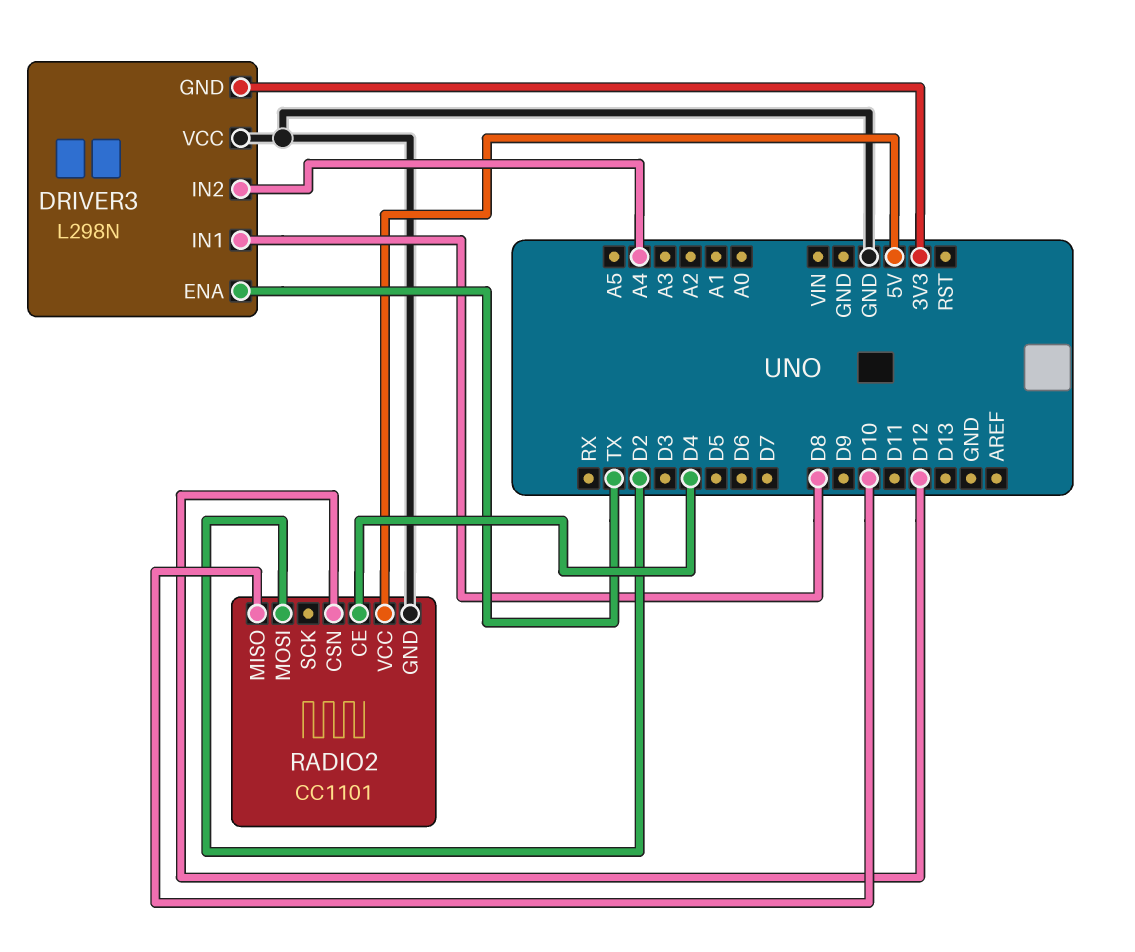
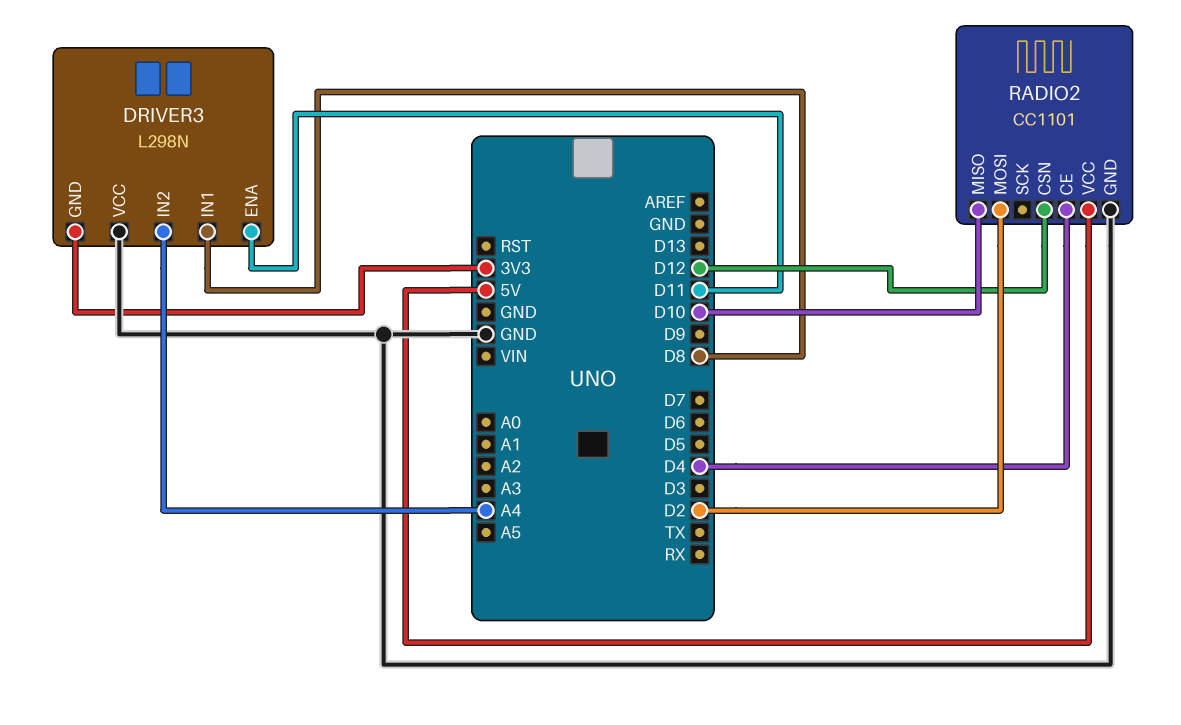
DRIVER3 pin ENA: TX -> D11

